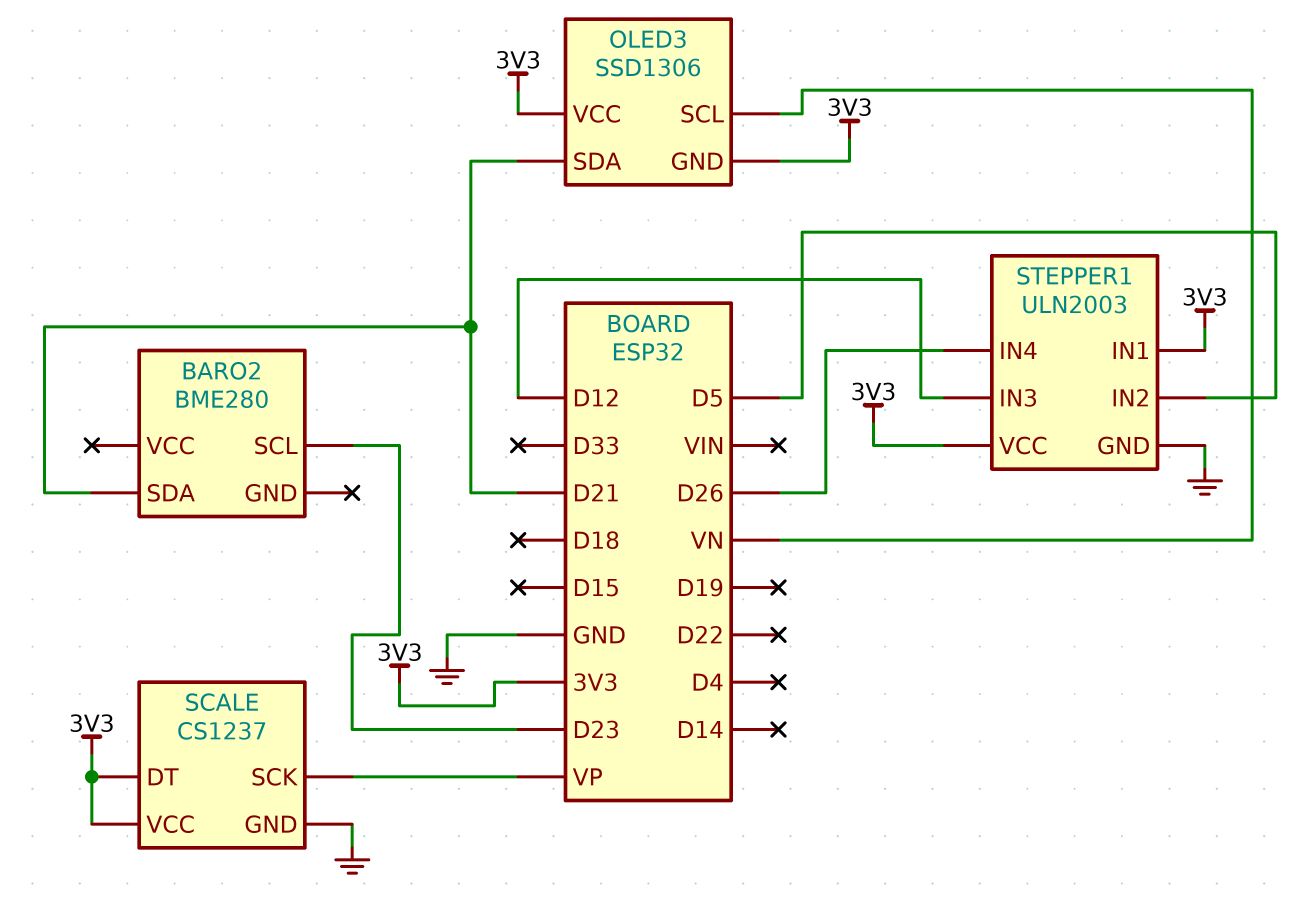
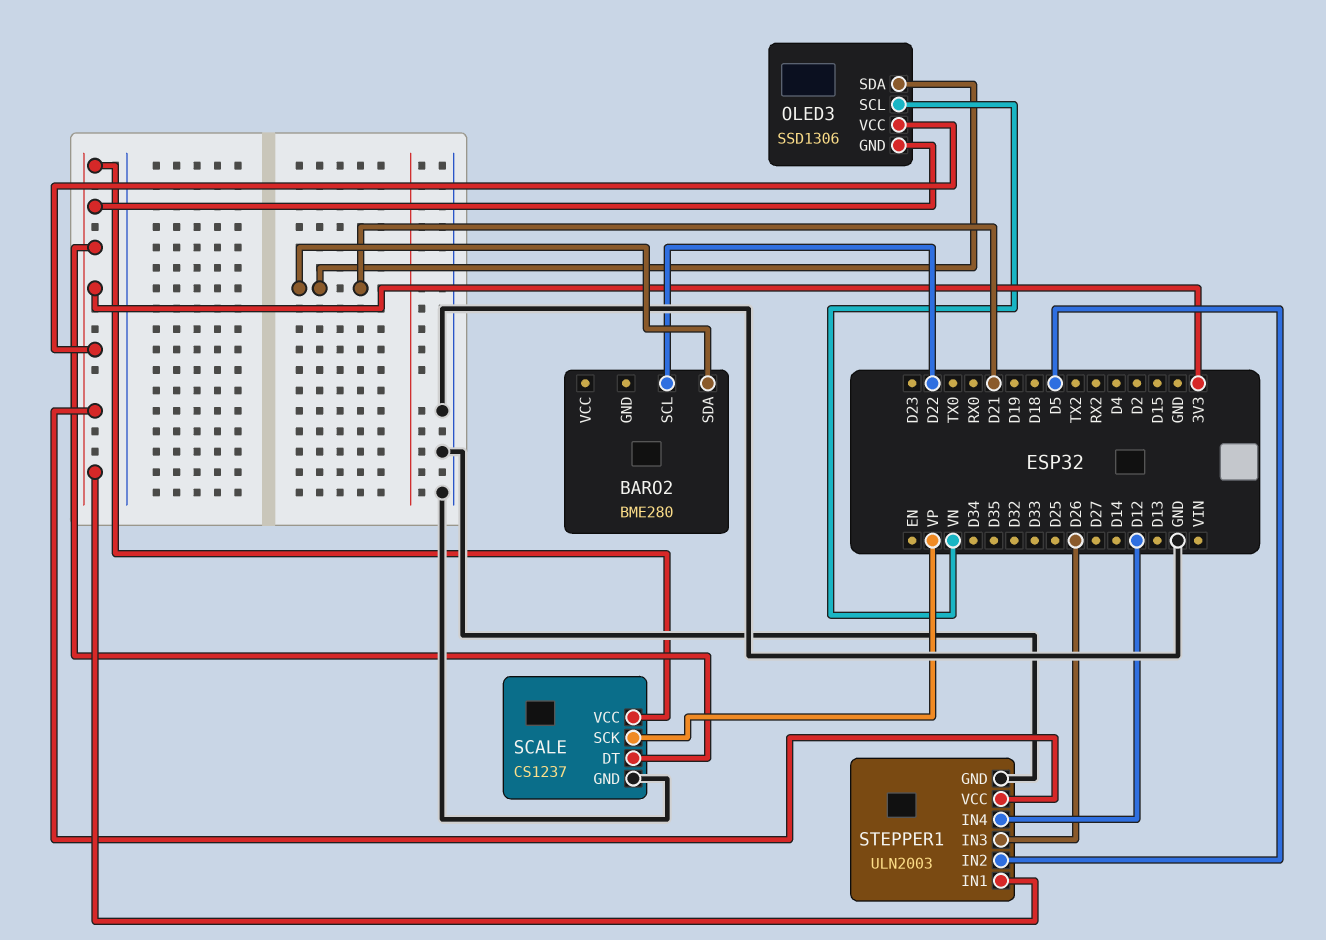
BARO2 pin SCL: D23 -> D22
STEPPER1 pin IN3: D12 -> D26
STEPPER1 pin IN4: D26 -> D12

